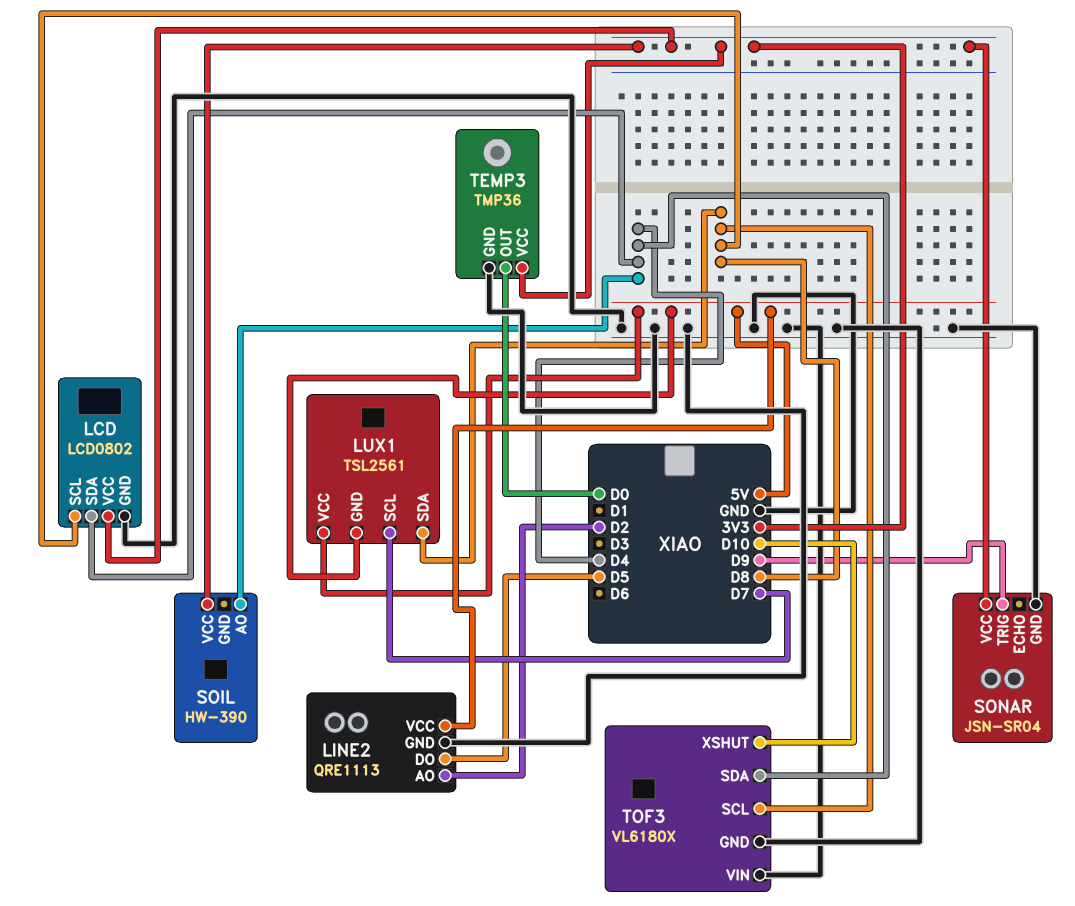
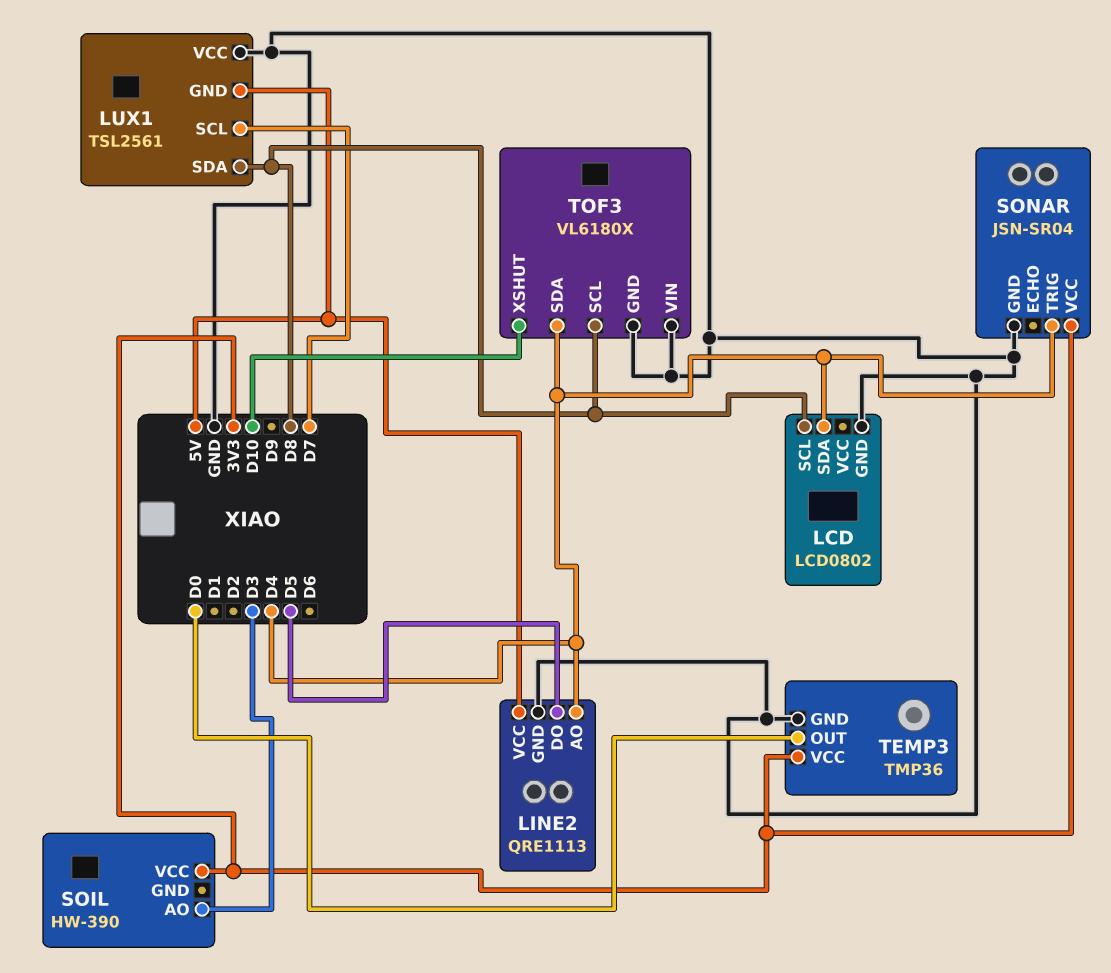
LCD pin VCC: 3V3 -> none
LINE2 pin AO: D2 -> D4
LUX1 pin VCC: 5V -> GND
SOIL pin AO: D4 -> D3
SONAR pin TRIG: D9 -> D4

